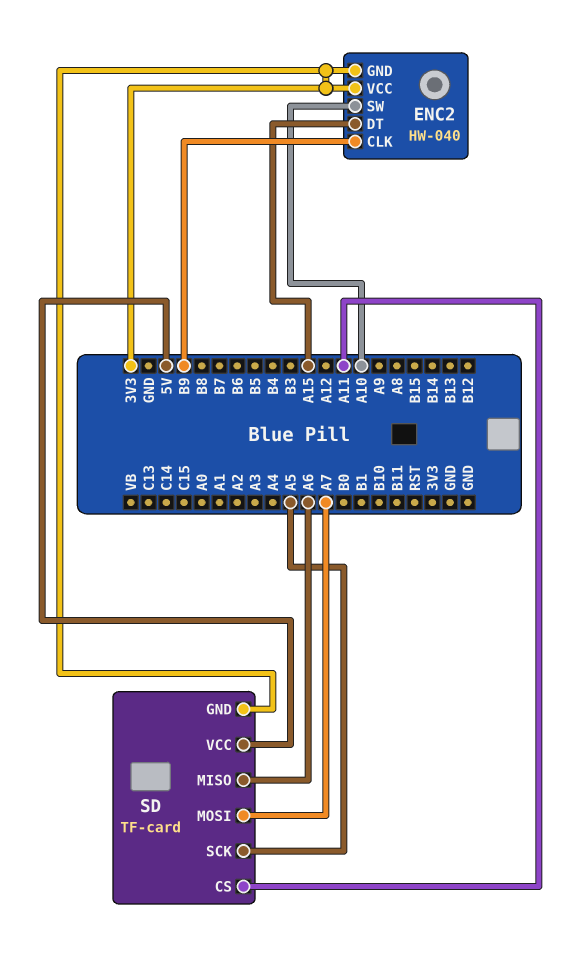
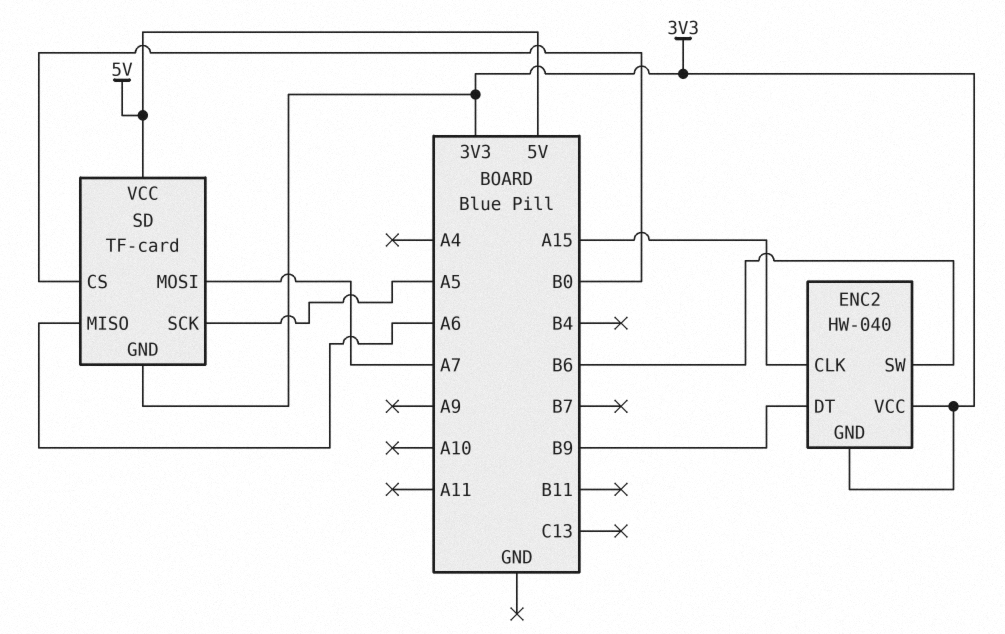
ENC2 pin CLK: B9 -> A15
ENC2 pin DT: A15 -> B9
ENC2 pin SW: A10 -> B6
SD pin CS: A11 -> B0

